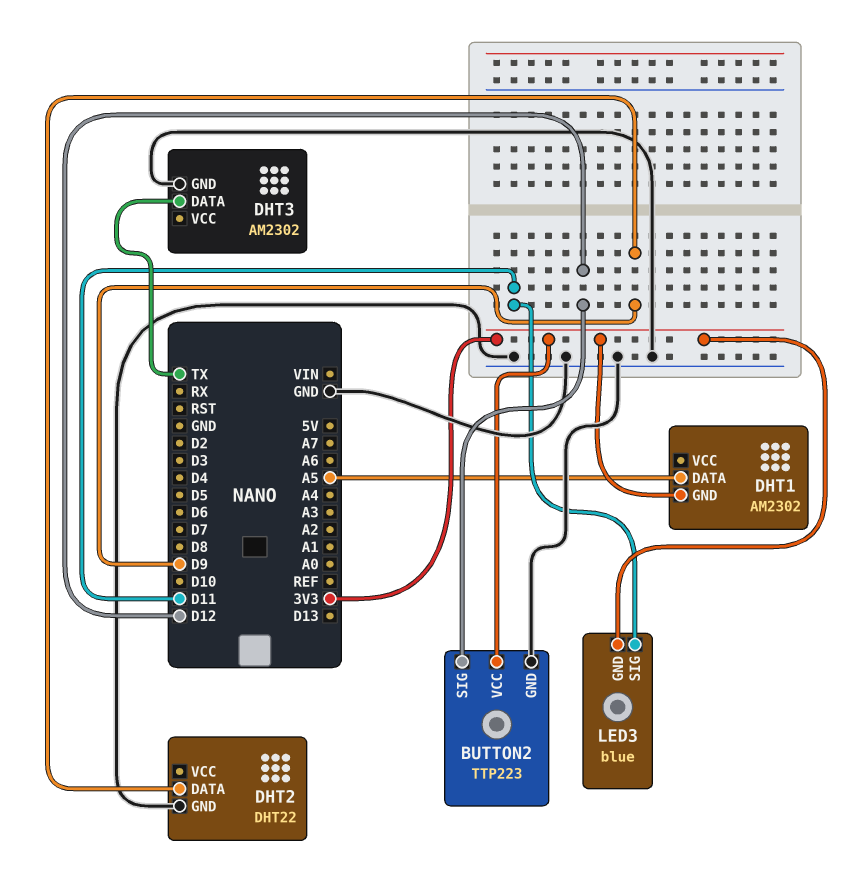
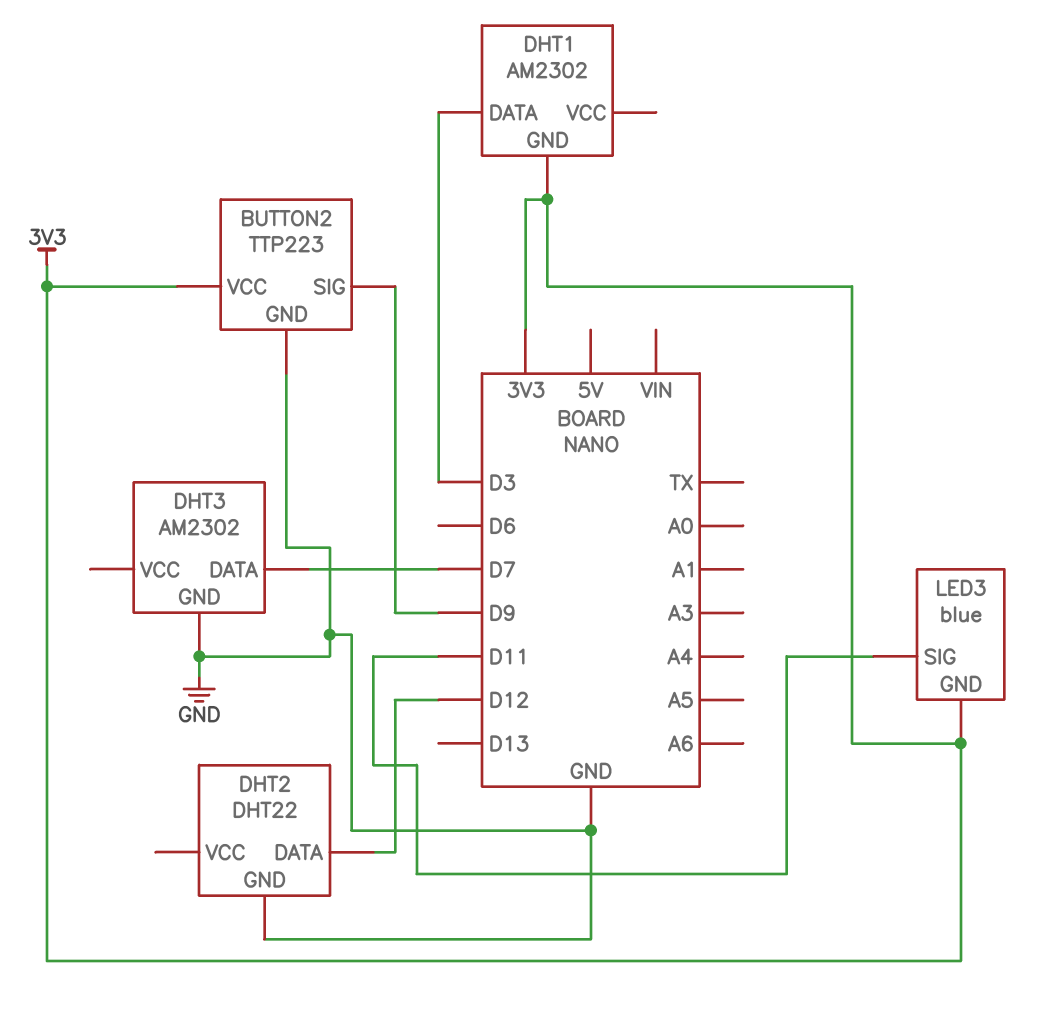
BUTTON2 pin SIG: D12 -> D9
DHT1 pin DATA: A5 -> D3
DHT2 pin DATA: D9 -> D12
DHT3 pin DATA: TX -> D7

